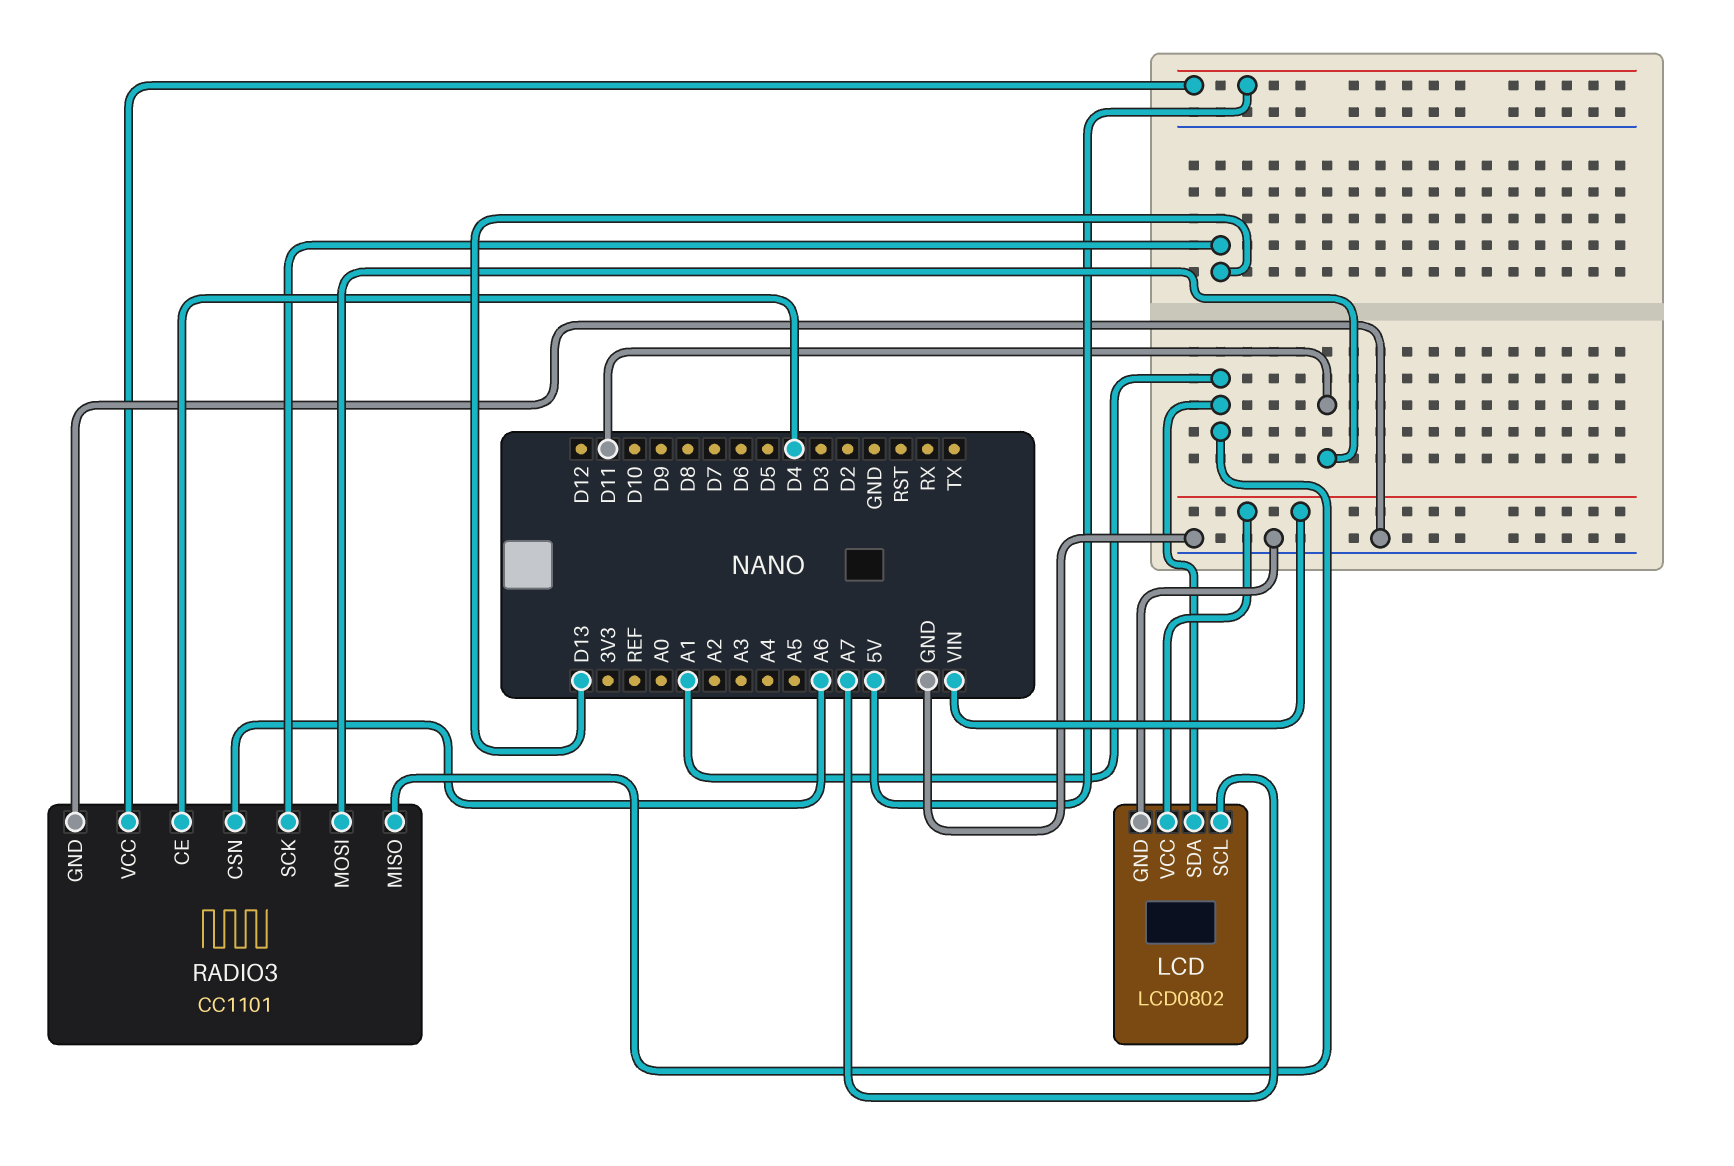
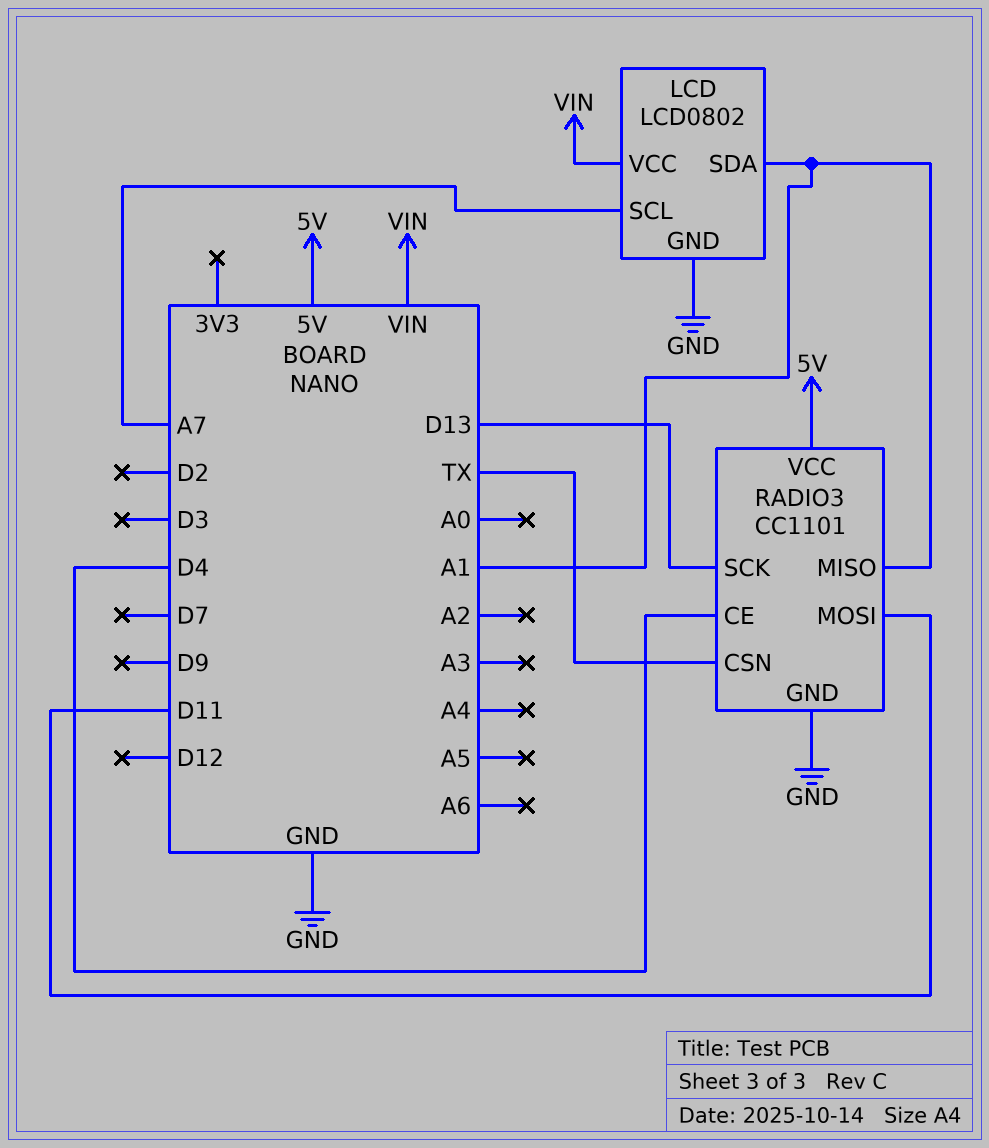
RADIO3 pin CSN: A6 -> TX

